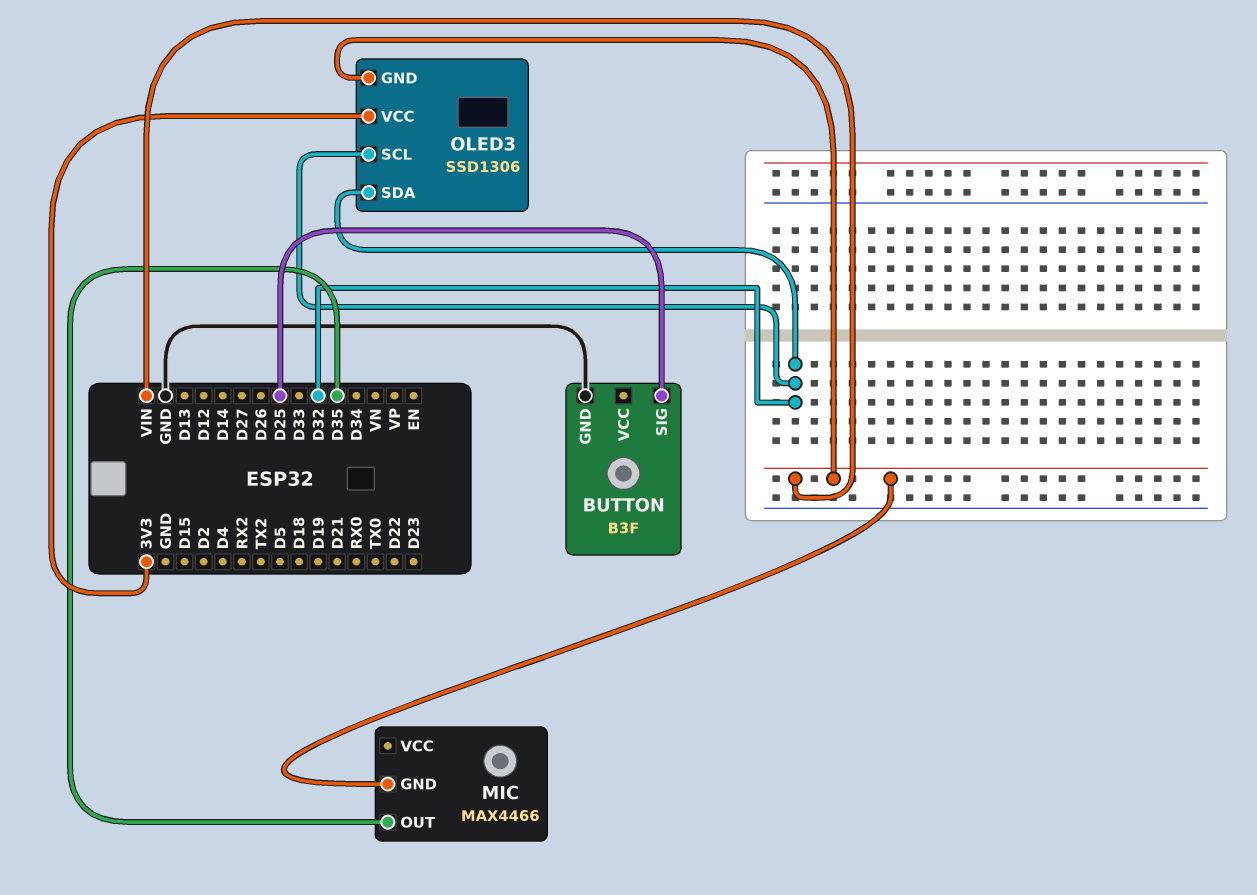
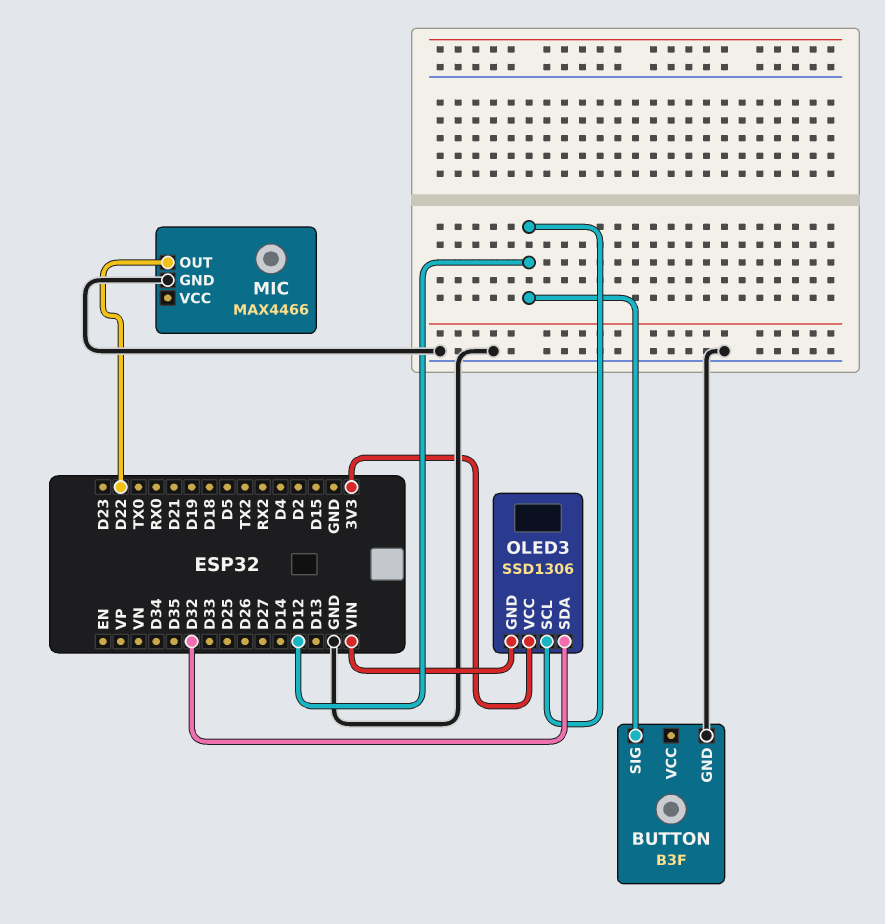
BUTTON pin SIG: D25 -> D12
MIC pin GND: VIN -> GND
MIC pin OUT: D35 -> D22
OLED3 pin SCL: D32 -> D12

